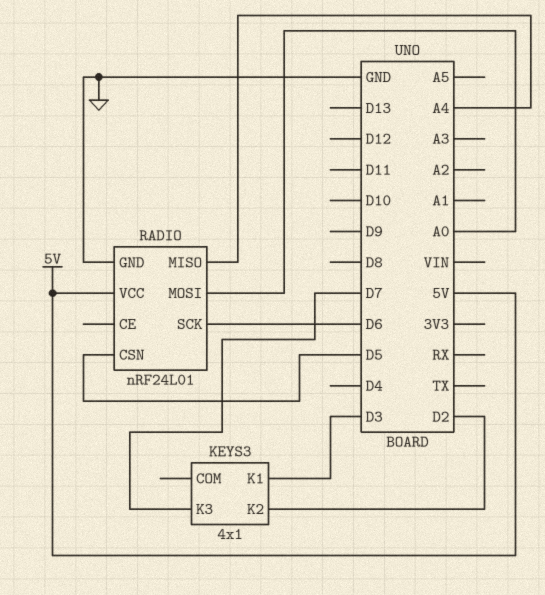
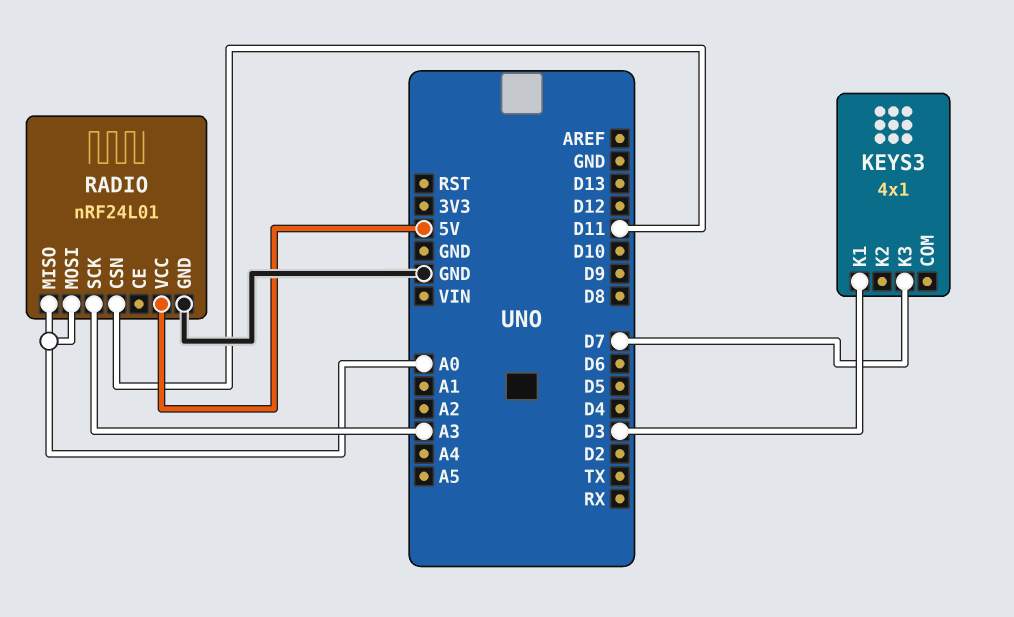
KEYS3 pin K2: D2 -> none
RADIO pin CSN: D5 -> D11
RADIO pin MISO: A4 -> A0
RADIO pin SCK: D6 -> A3

